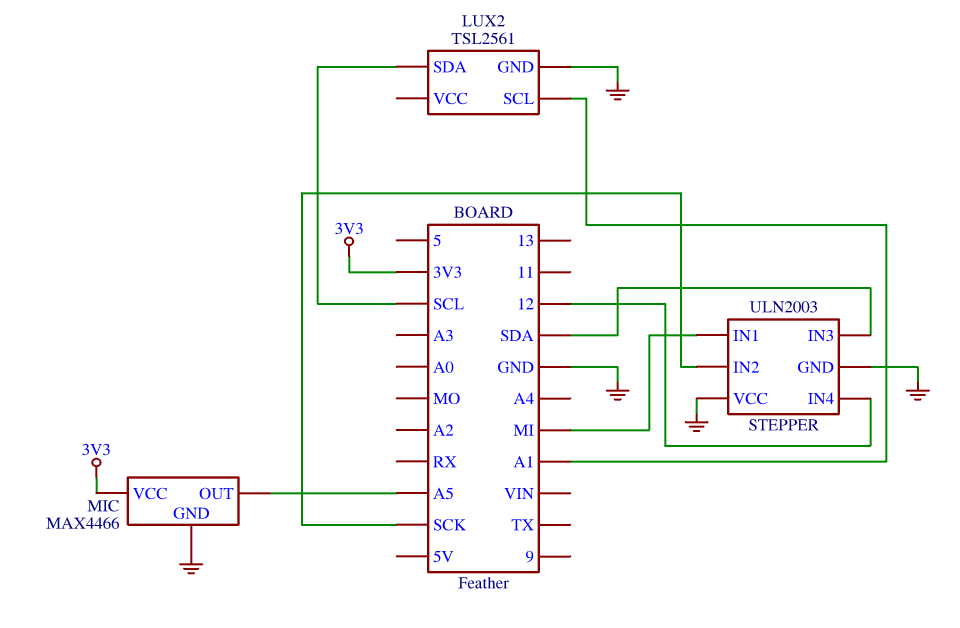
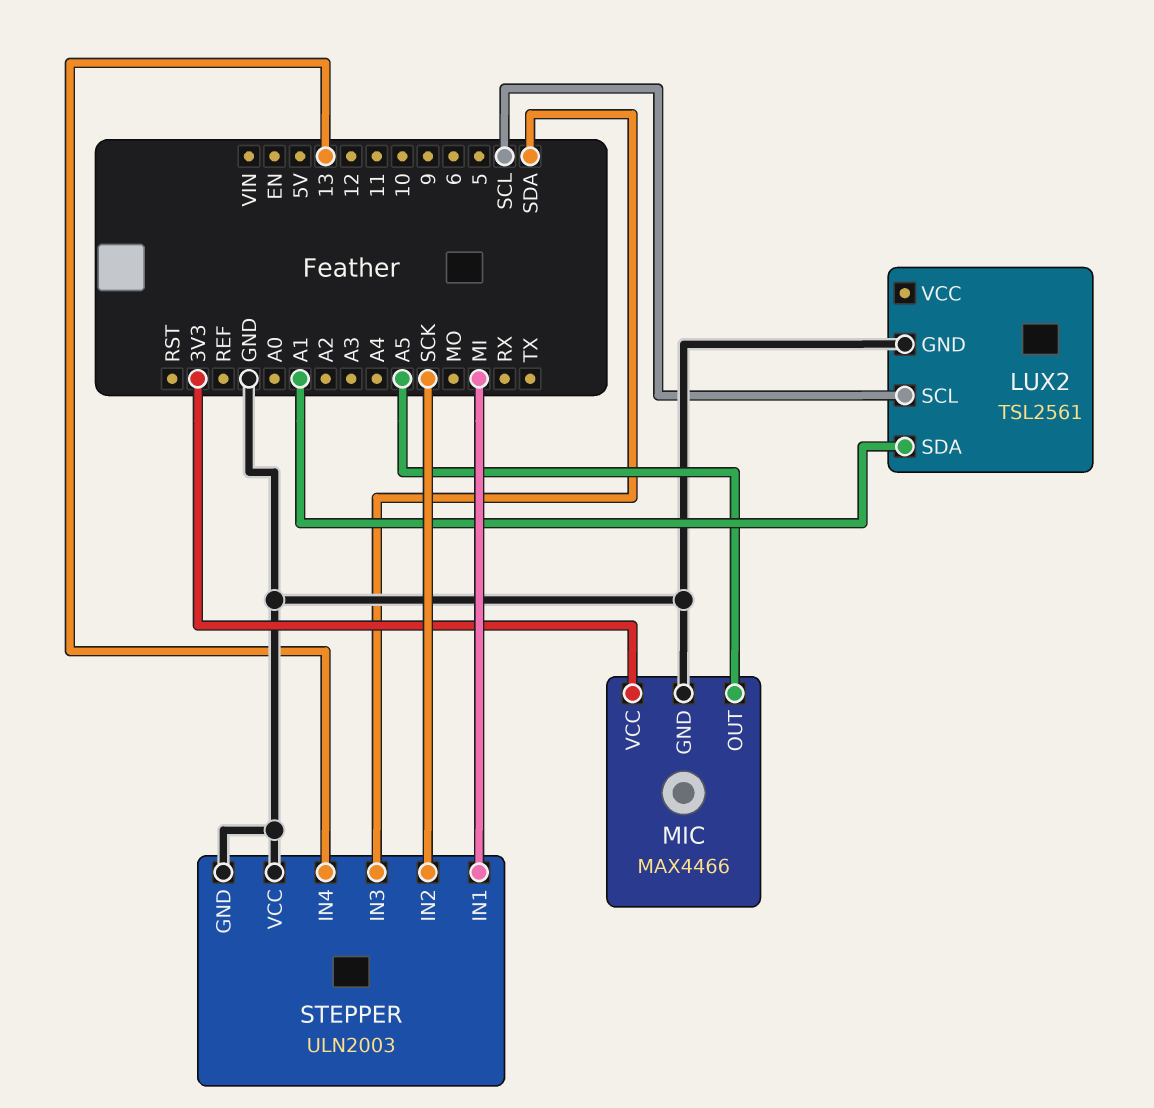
LUX2 pin SCL: A1 -> SCL
LUX2 pin SDA: SCL -> A1
STEPPER pin IN4: 12 -> 13

